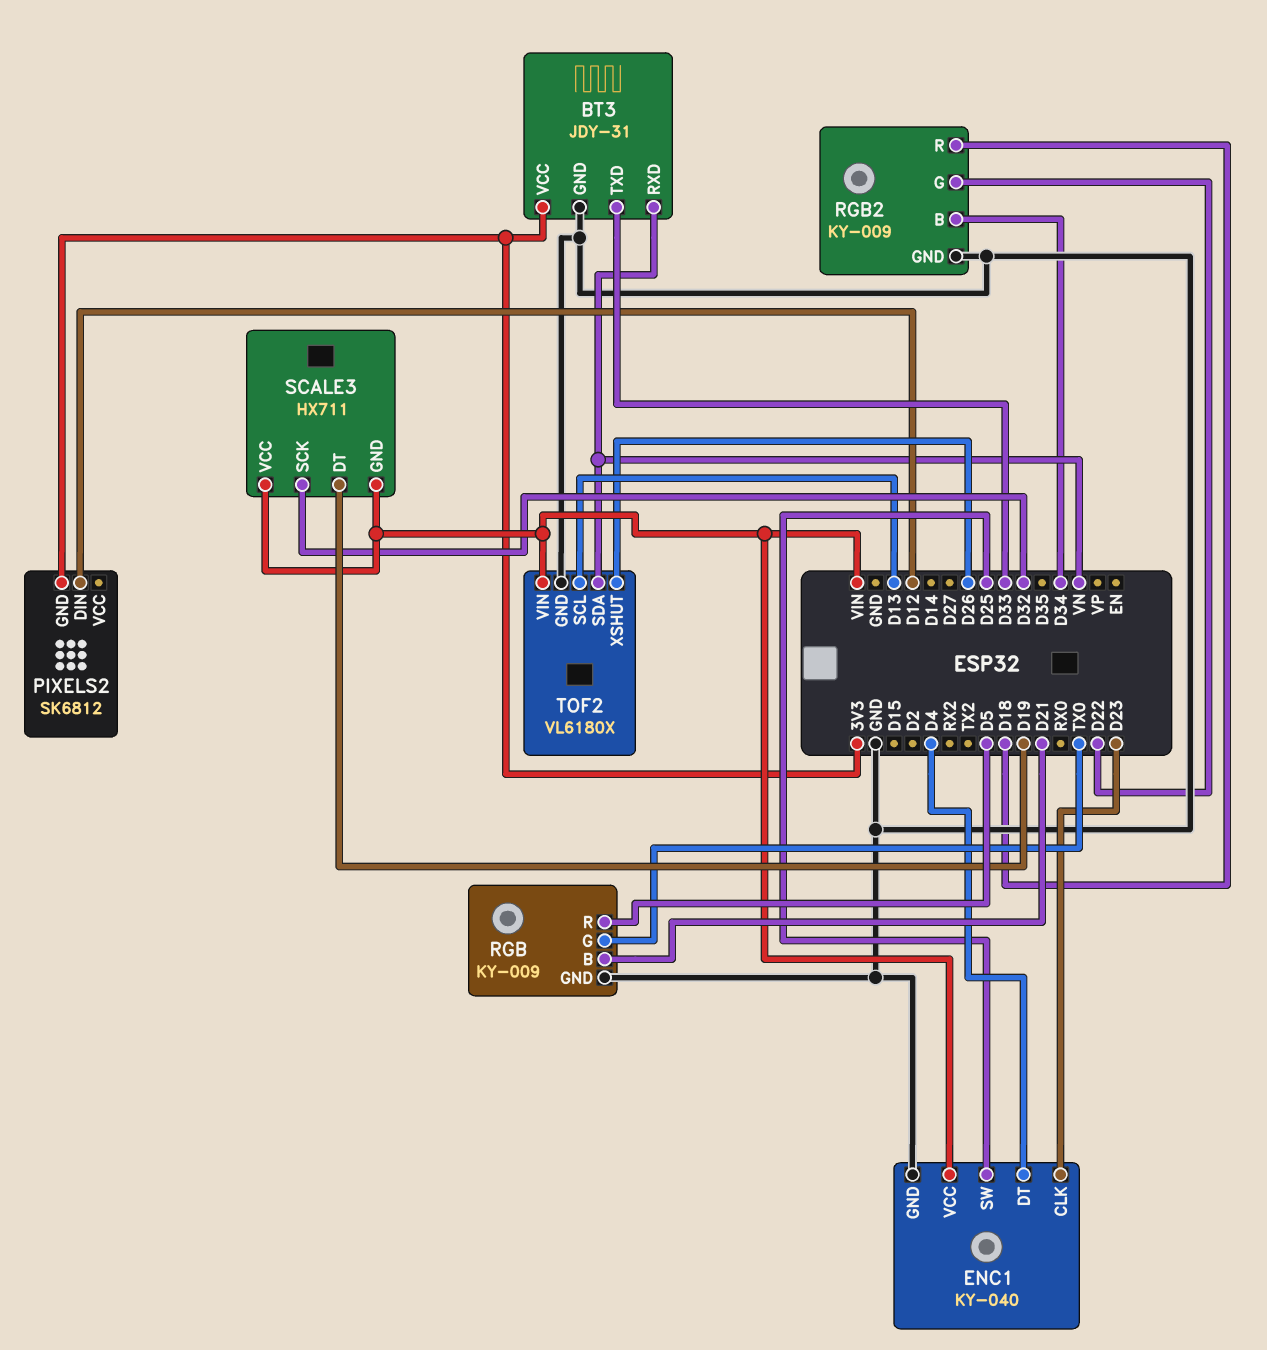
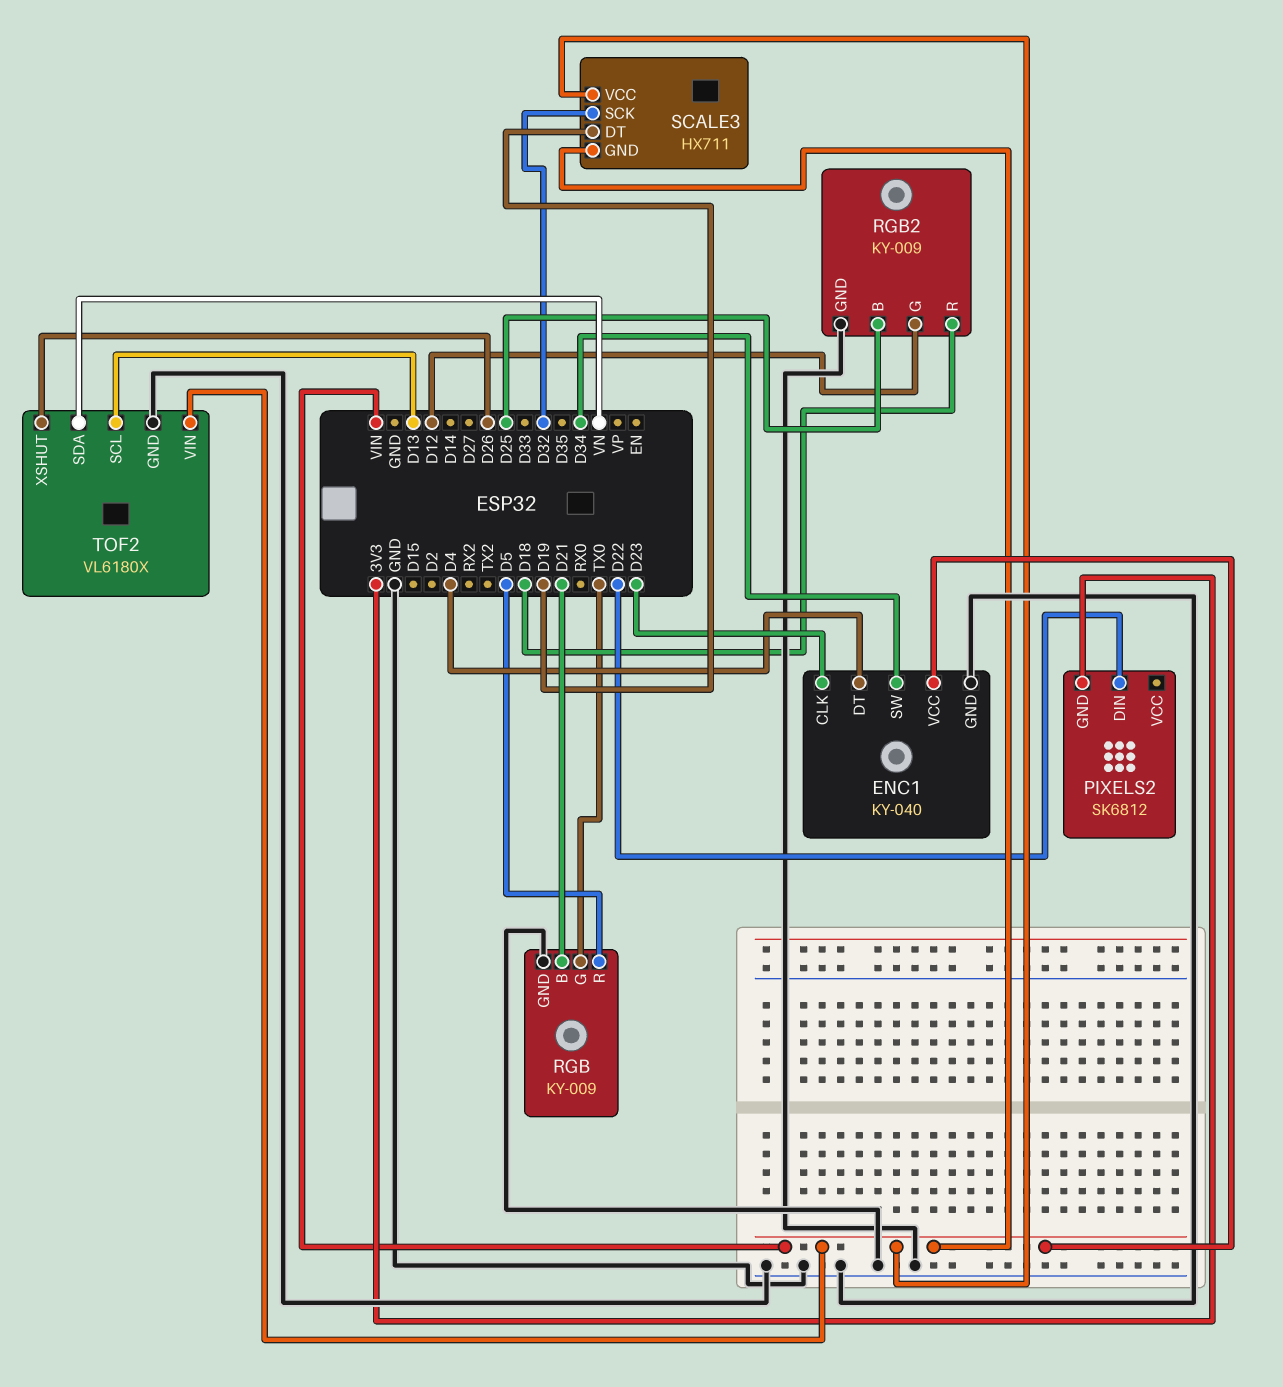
BT3: JDY-31 -> none
BT3 pin GND: GND -> none
BT3 pin RXD: VN -> none
BT3 pin TXD: D33 -> none
BT3 pin VCC: 3V3 -> none
ENC1 pin SW: D25 -> D34
PIXELS2 pin DIN: D12 -> D22
RGB2 pin B: D34 -> D25
RGB2 pin G: D22 -> D12

